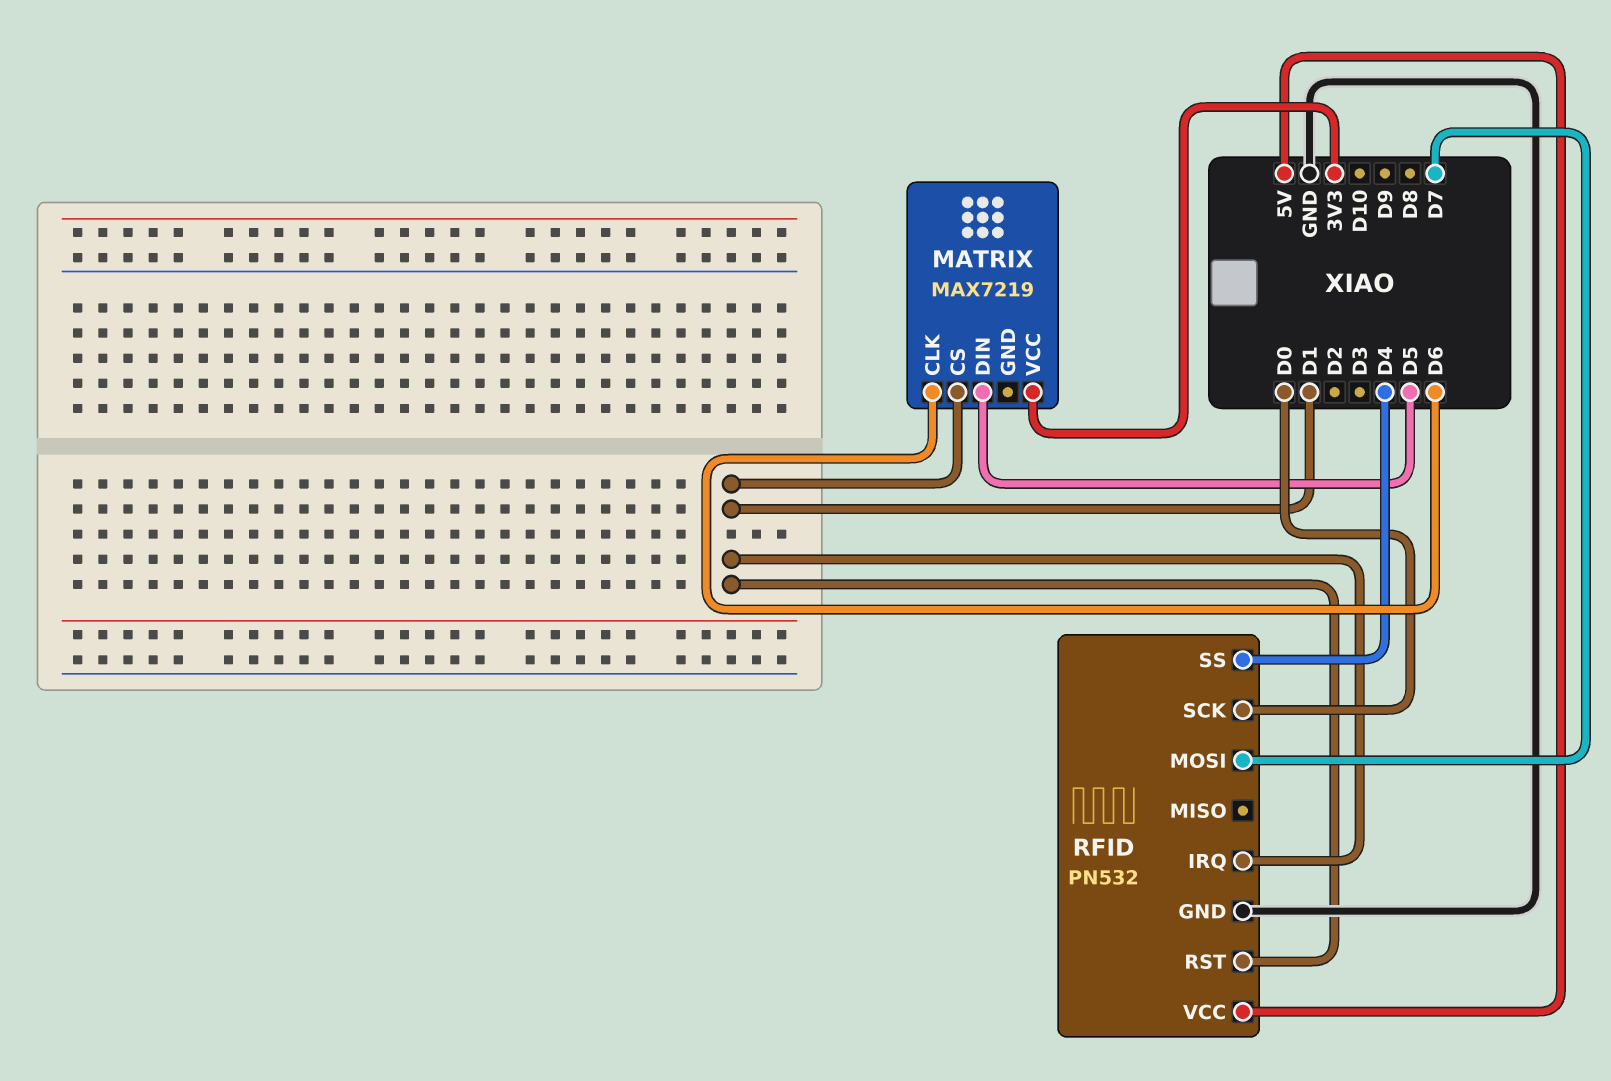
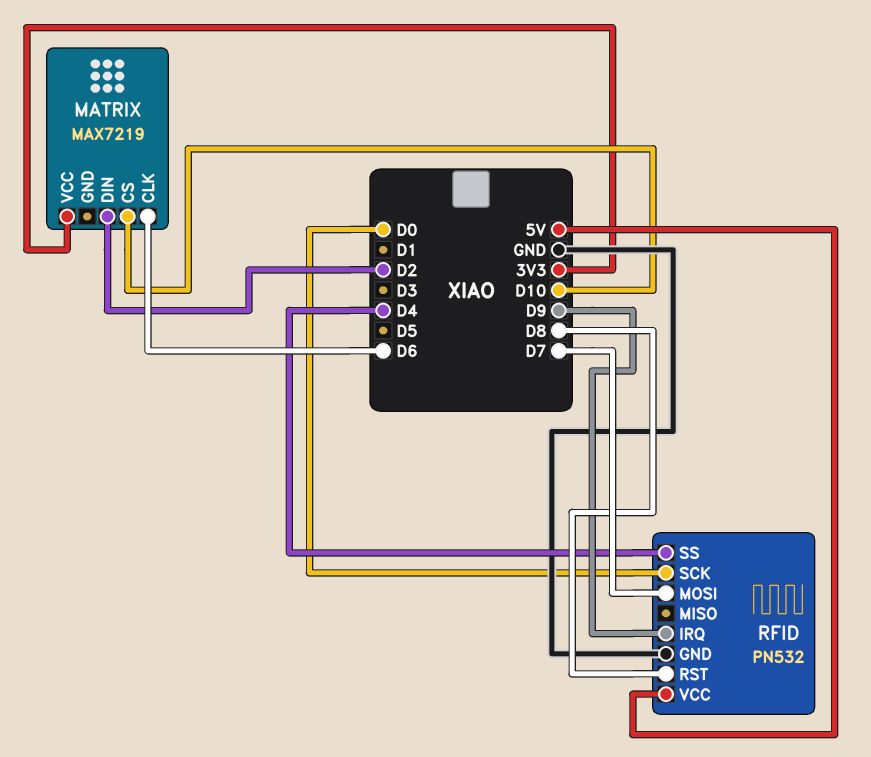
MATRIX pin CS: D1 -> D10
MATRIX pin DIN: D5 -> D2
RFID pin IRQ: D1 -> D9
RFID pin RST: D1 -> D8

